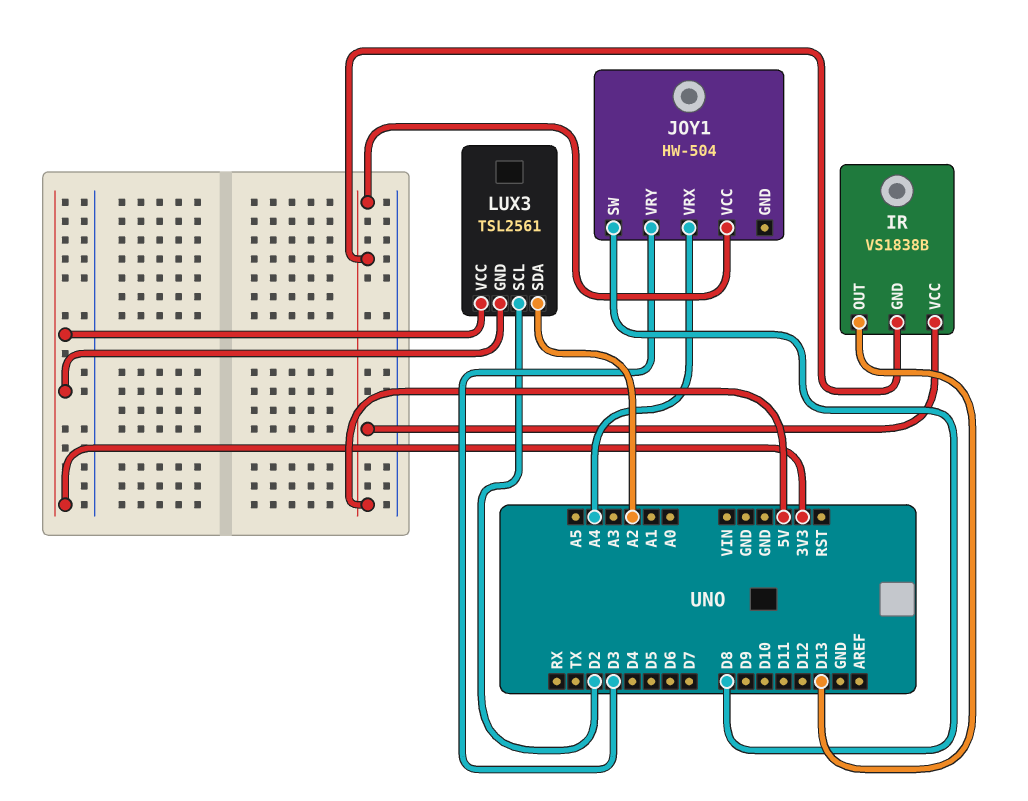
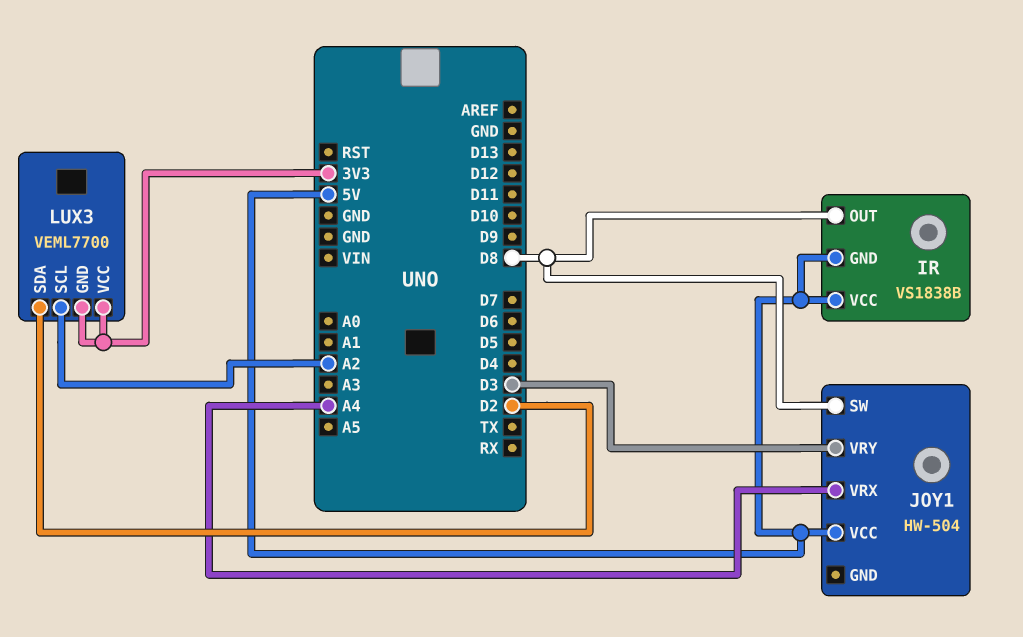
IR pin OUT: D13 -> D8
LUX3: TSL2561 -> VEML7700
LUX3 pin SCL: D2 -> A2
LUX3 pin SDA: A2 -> D2

